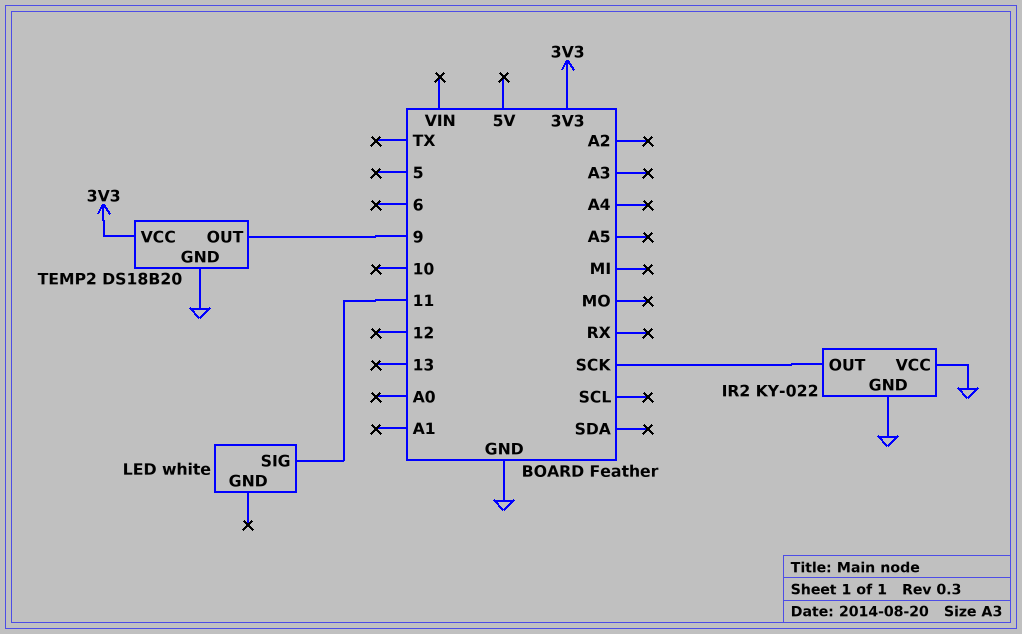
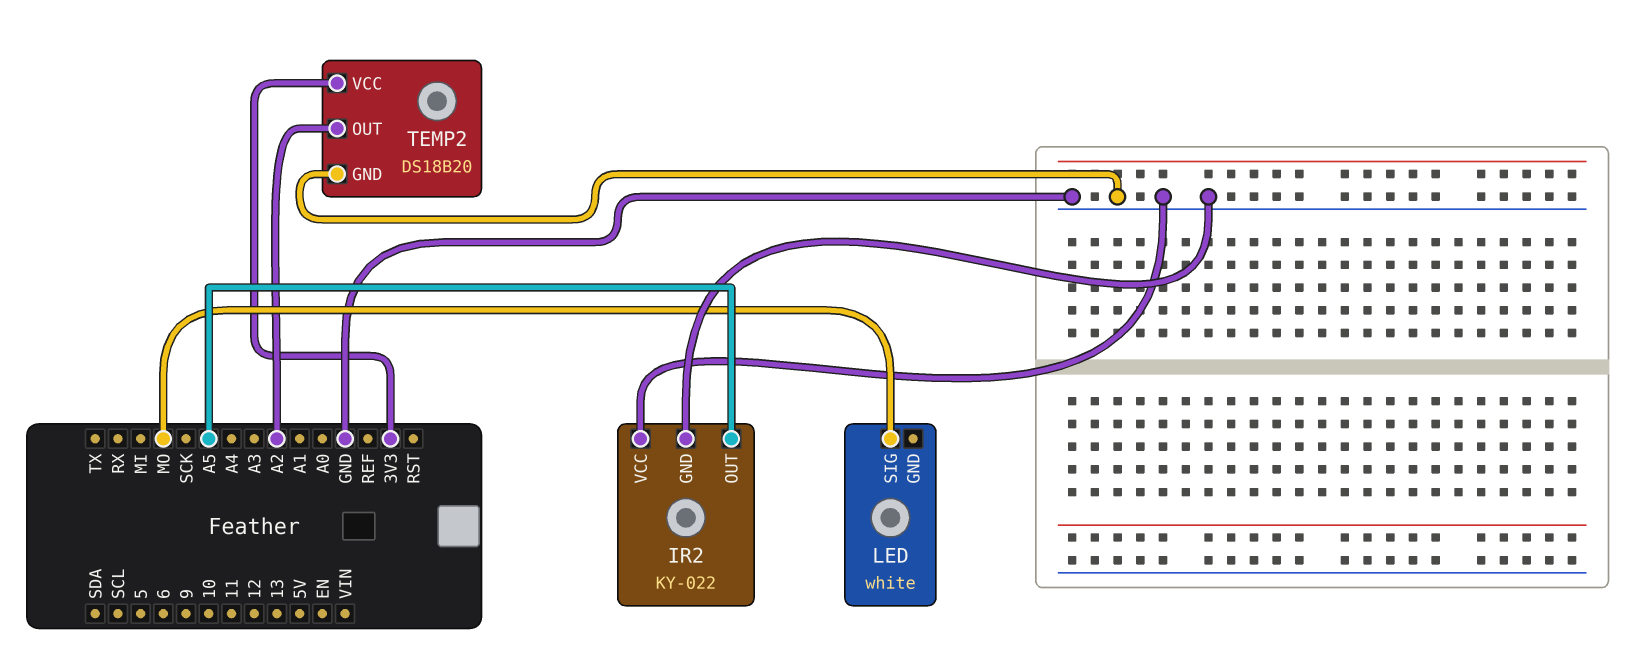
IR2 pin OUT: SCK -> A5
LED pin SIG: 11 -> MO
TEMP2 pin OUT: 9 -> A2

